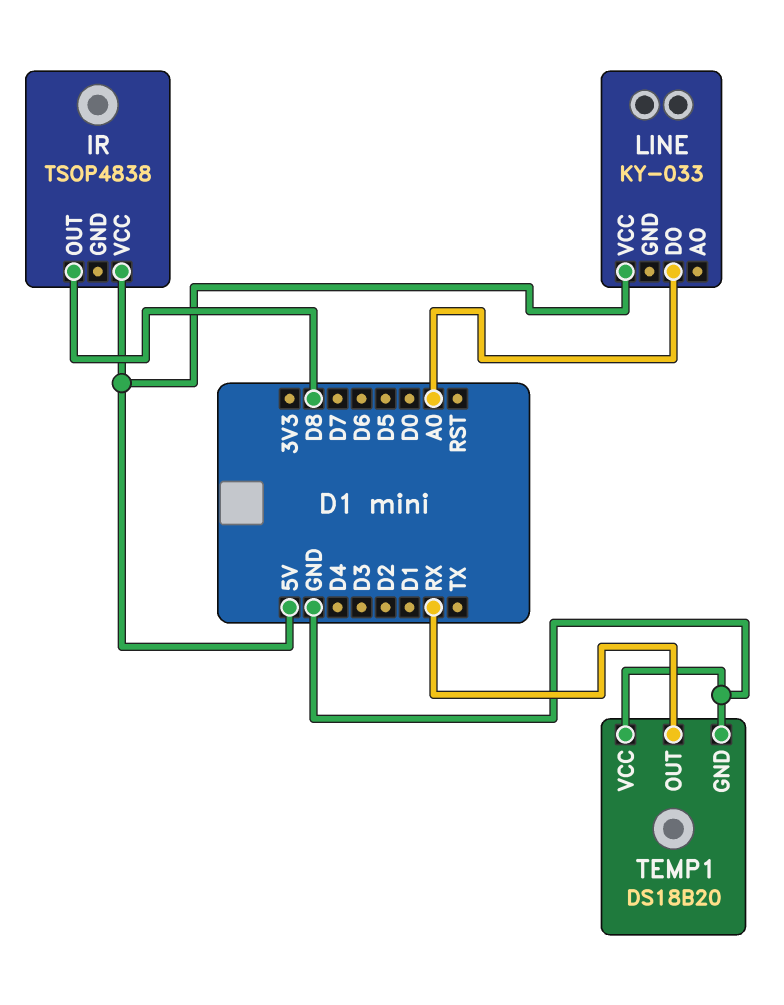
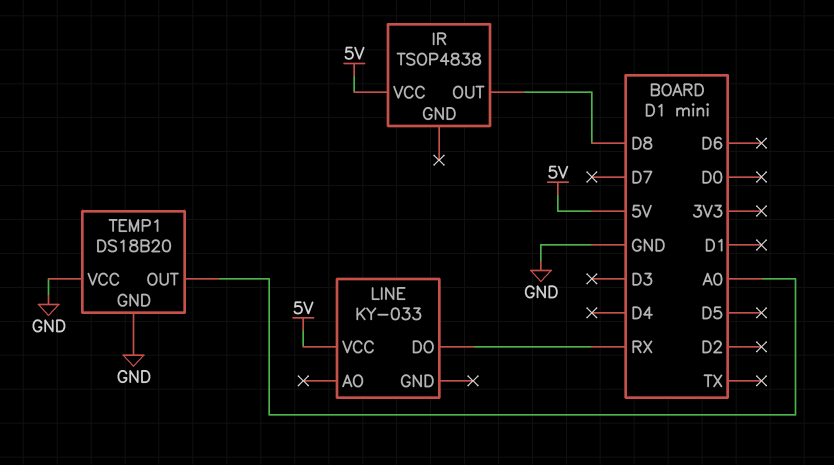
LINE pin DO: A0 -> RX
TEMP1 pin OUT: RX -> A0

